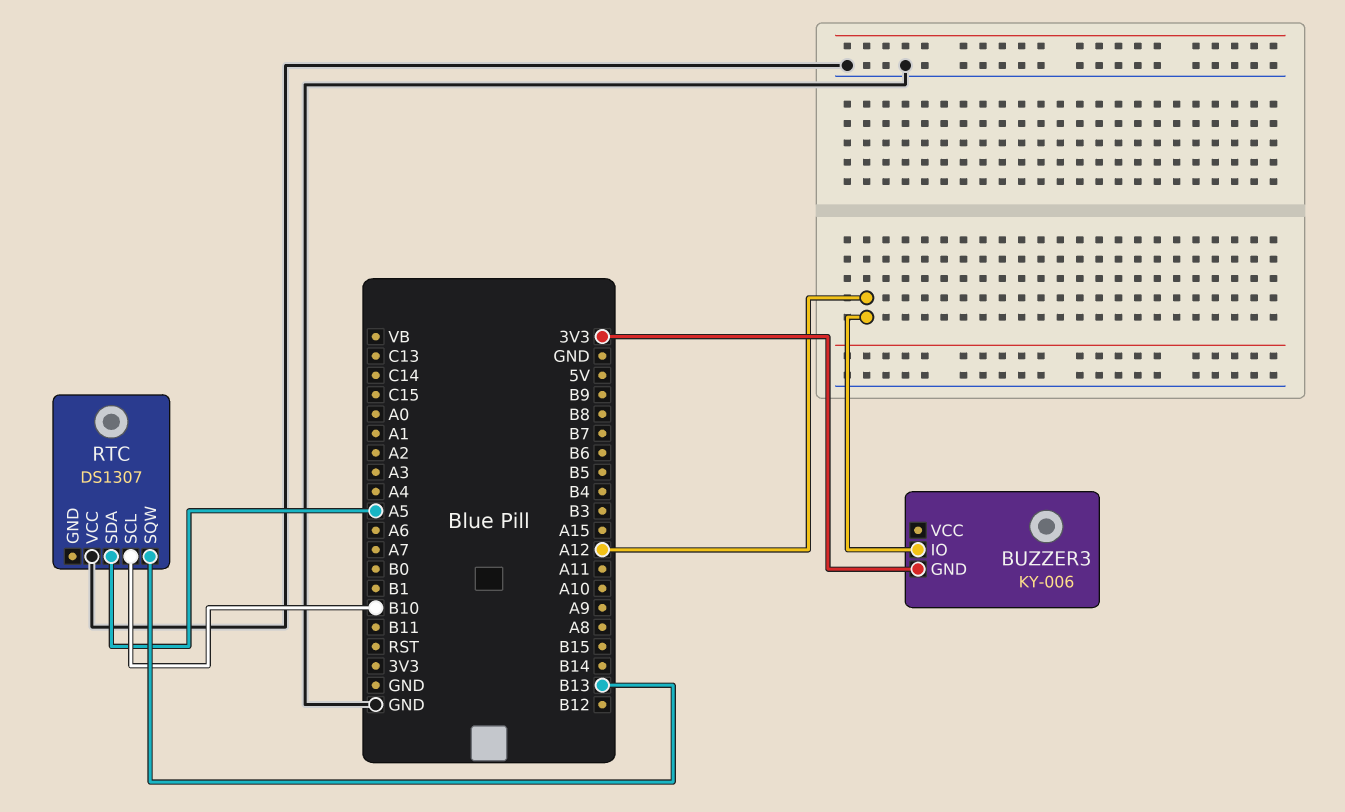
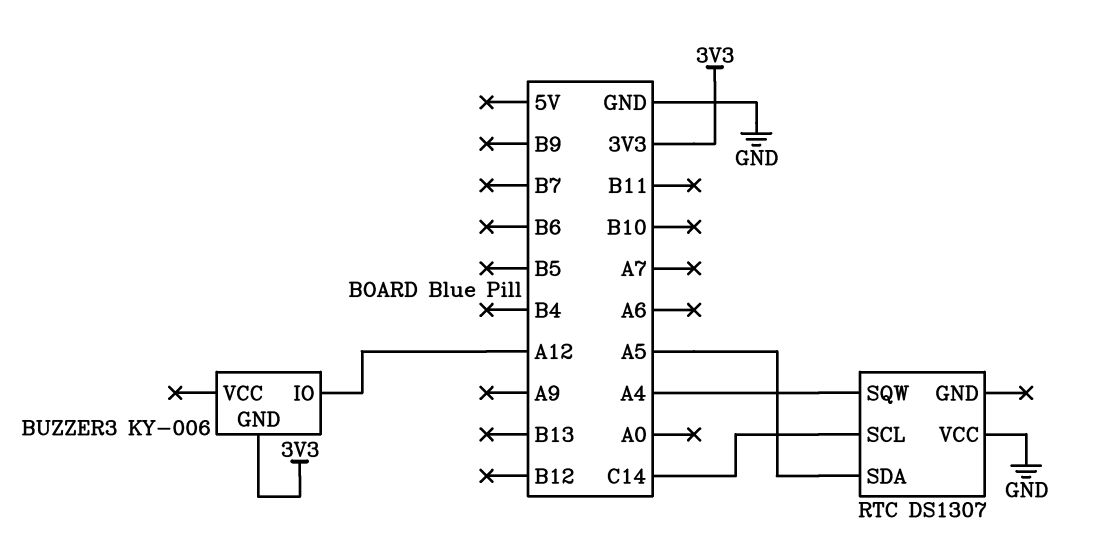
RTC pin SCL: B10 -> C14
RTC pin SQW: B13 -> A4

